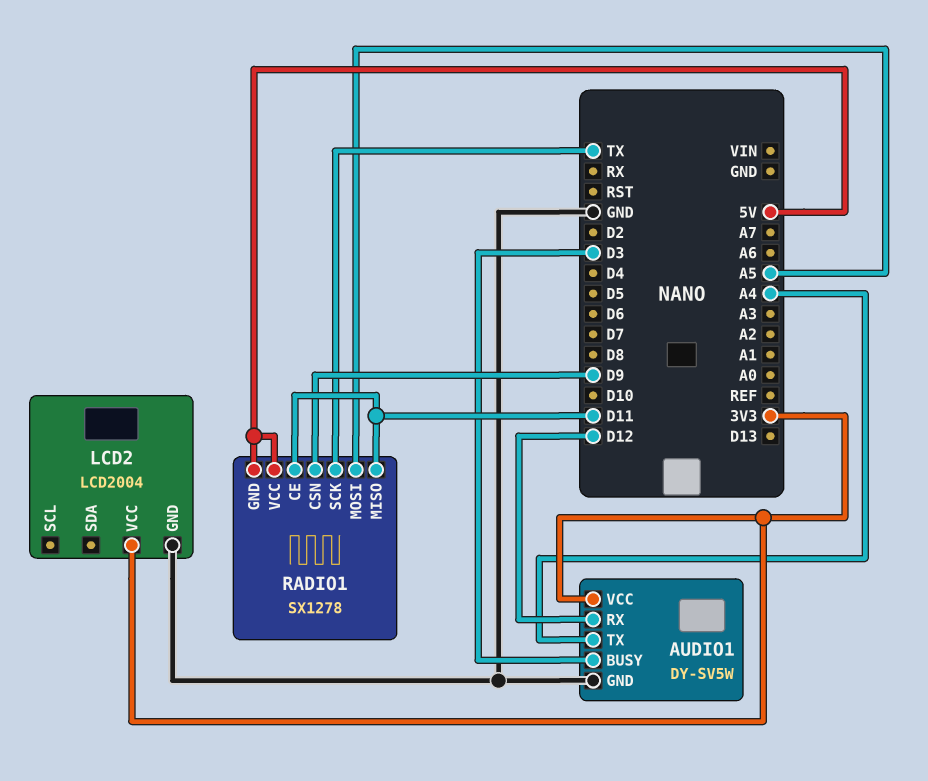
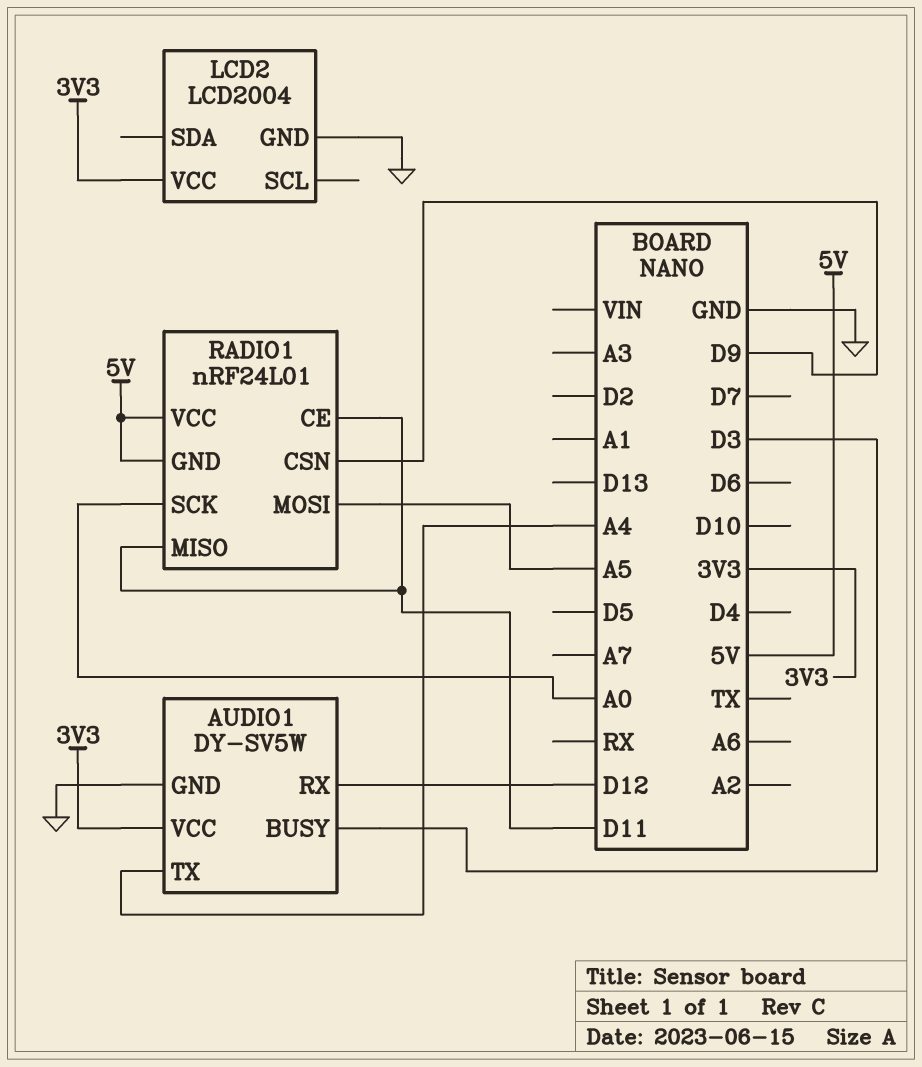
RADIO1: SX1278 -> nRF24L01
RADIO1 pin SCK: TX -> A0

